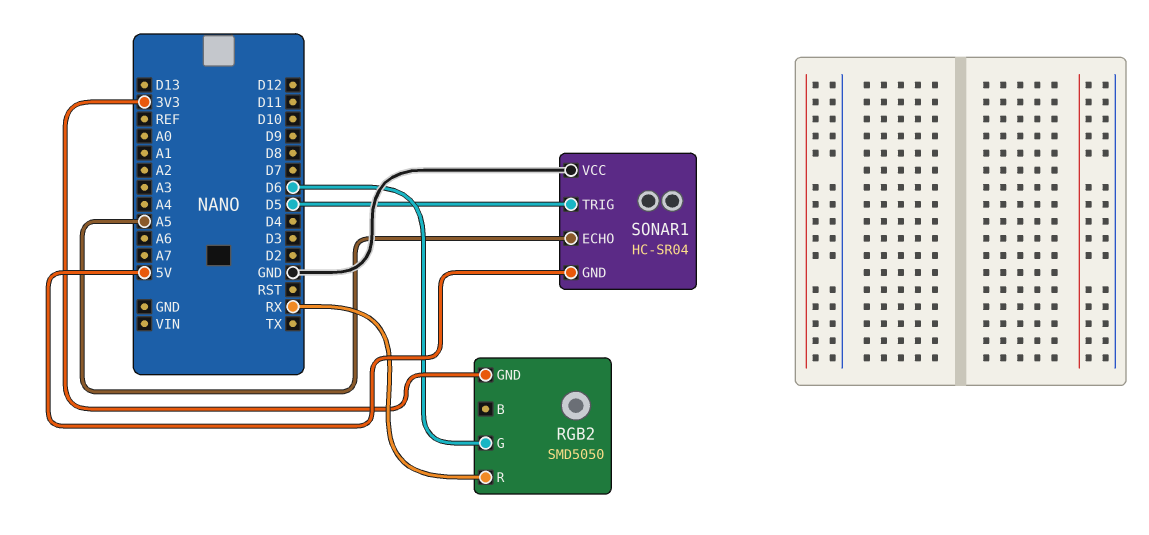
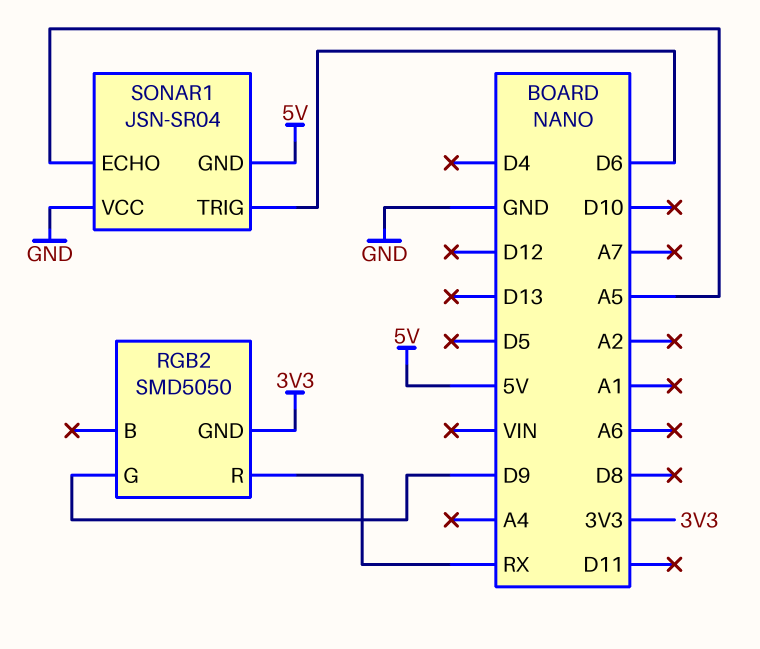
RGB2 pin G: D6 -> D9
SONAR1: HC-SR04 -> JSN-SR04
SONAR1 pin TRIG: D5 -> D6

